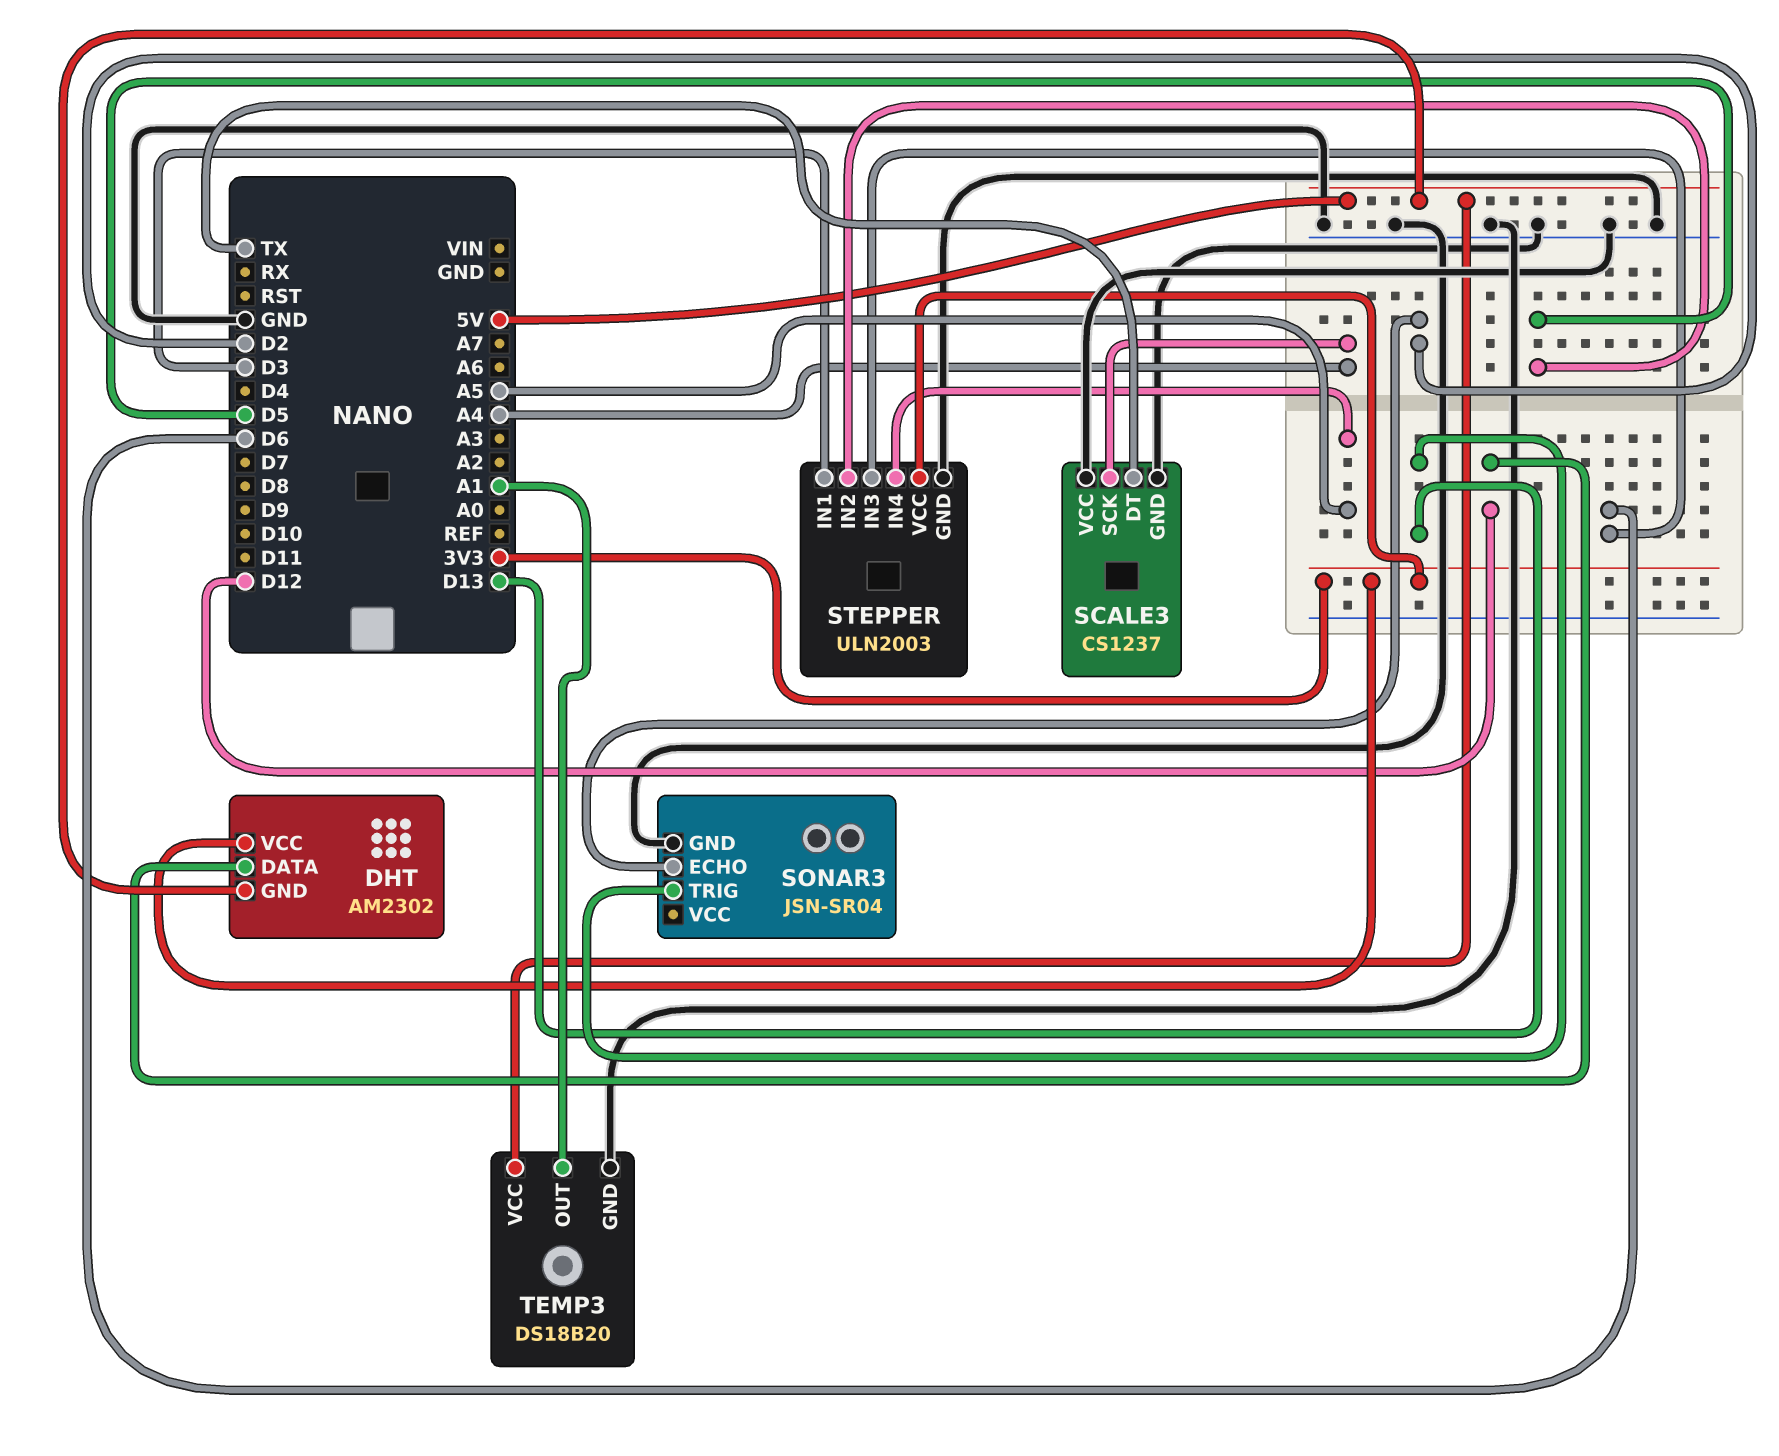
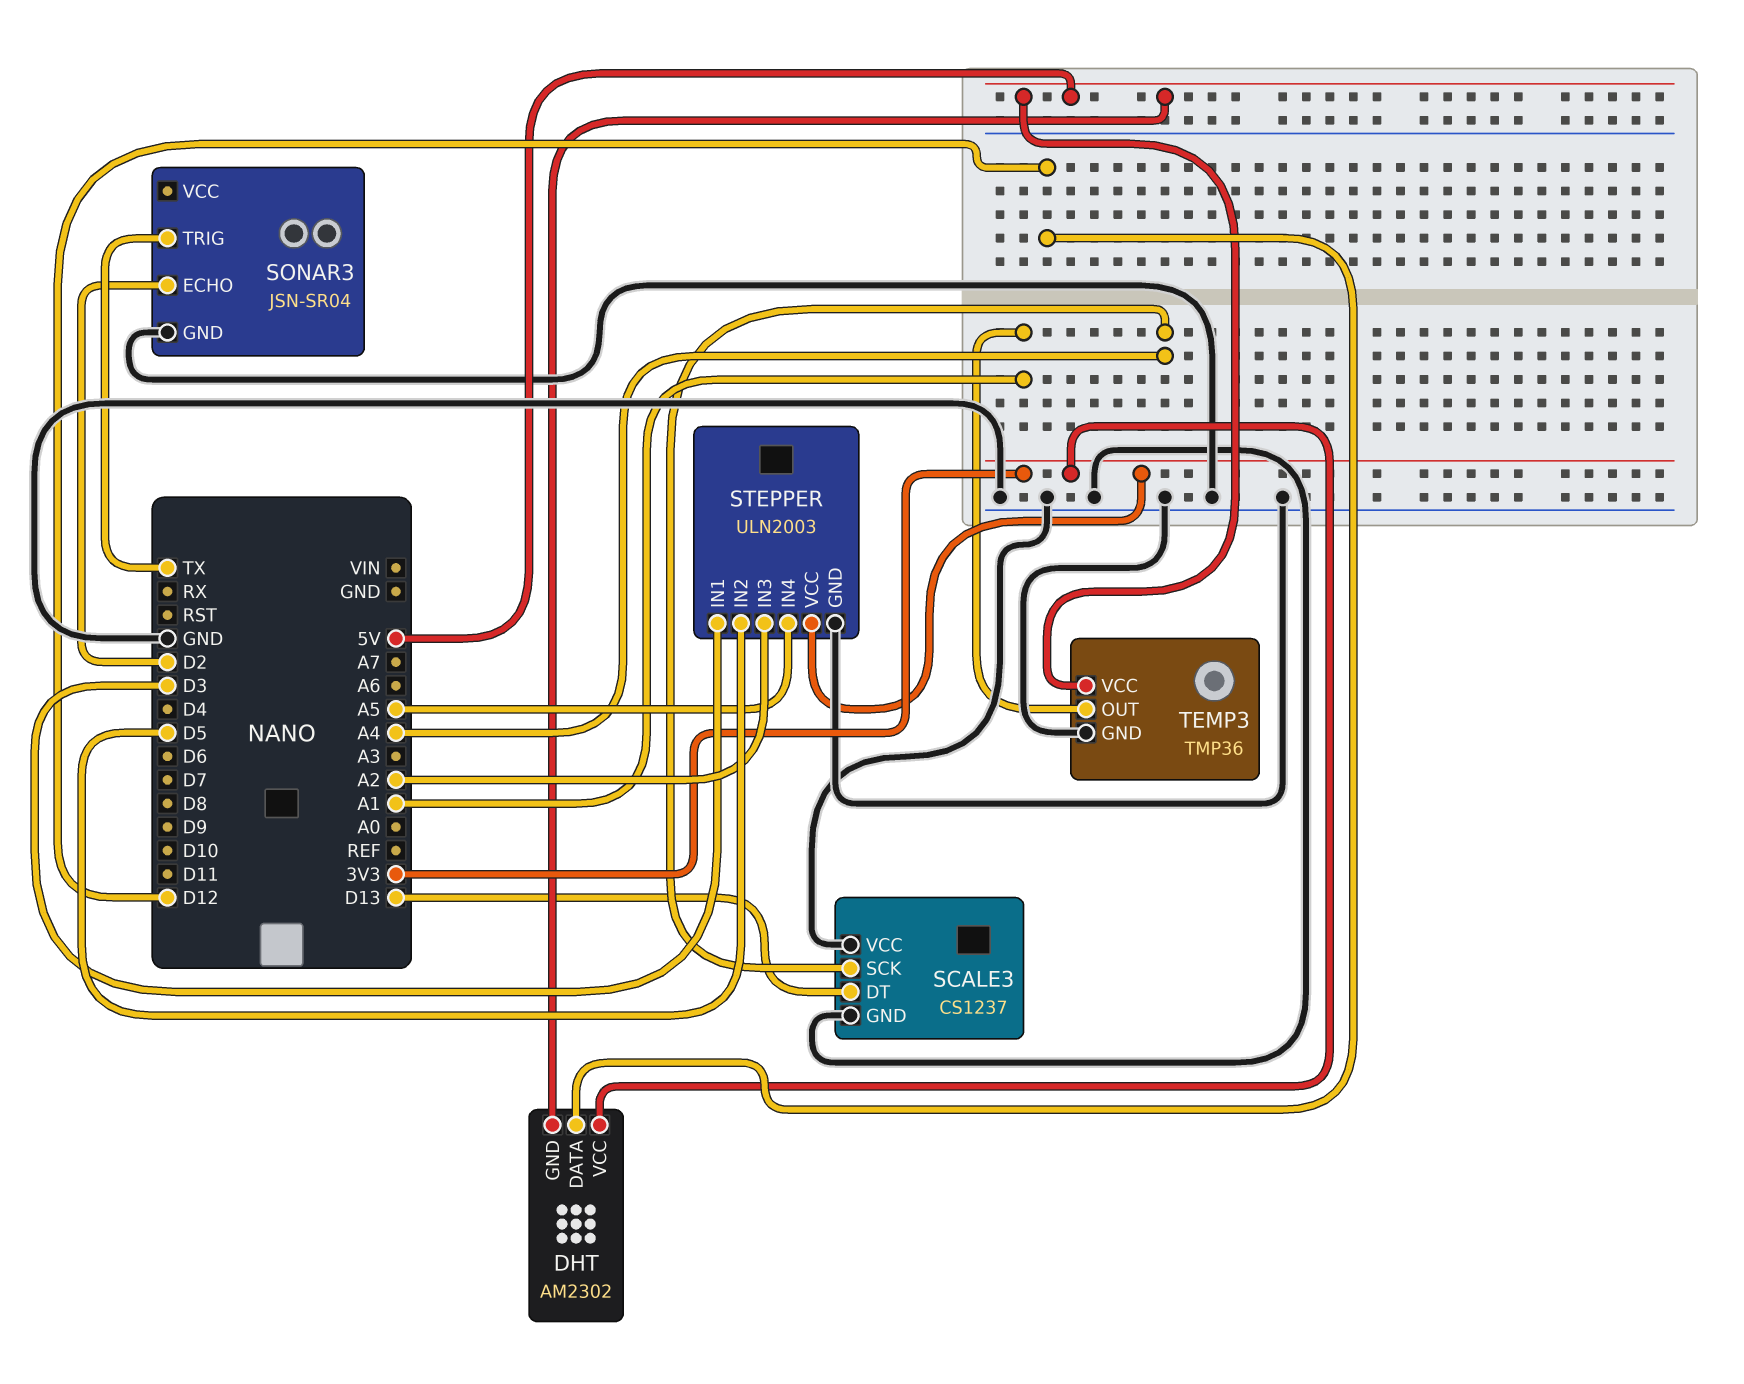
SCALE3 pin DT: TX -> D13
SONAR3 pin TRIG: D13 -> TX
STEPPER pin IN3: D6 -> A2
TEMP3: DS18B20 -> TMP36

